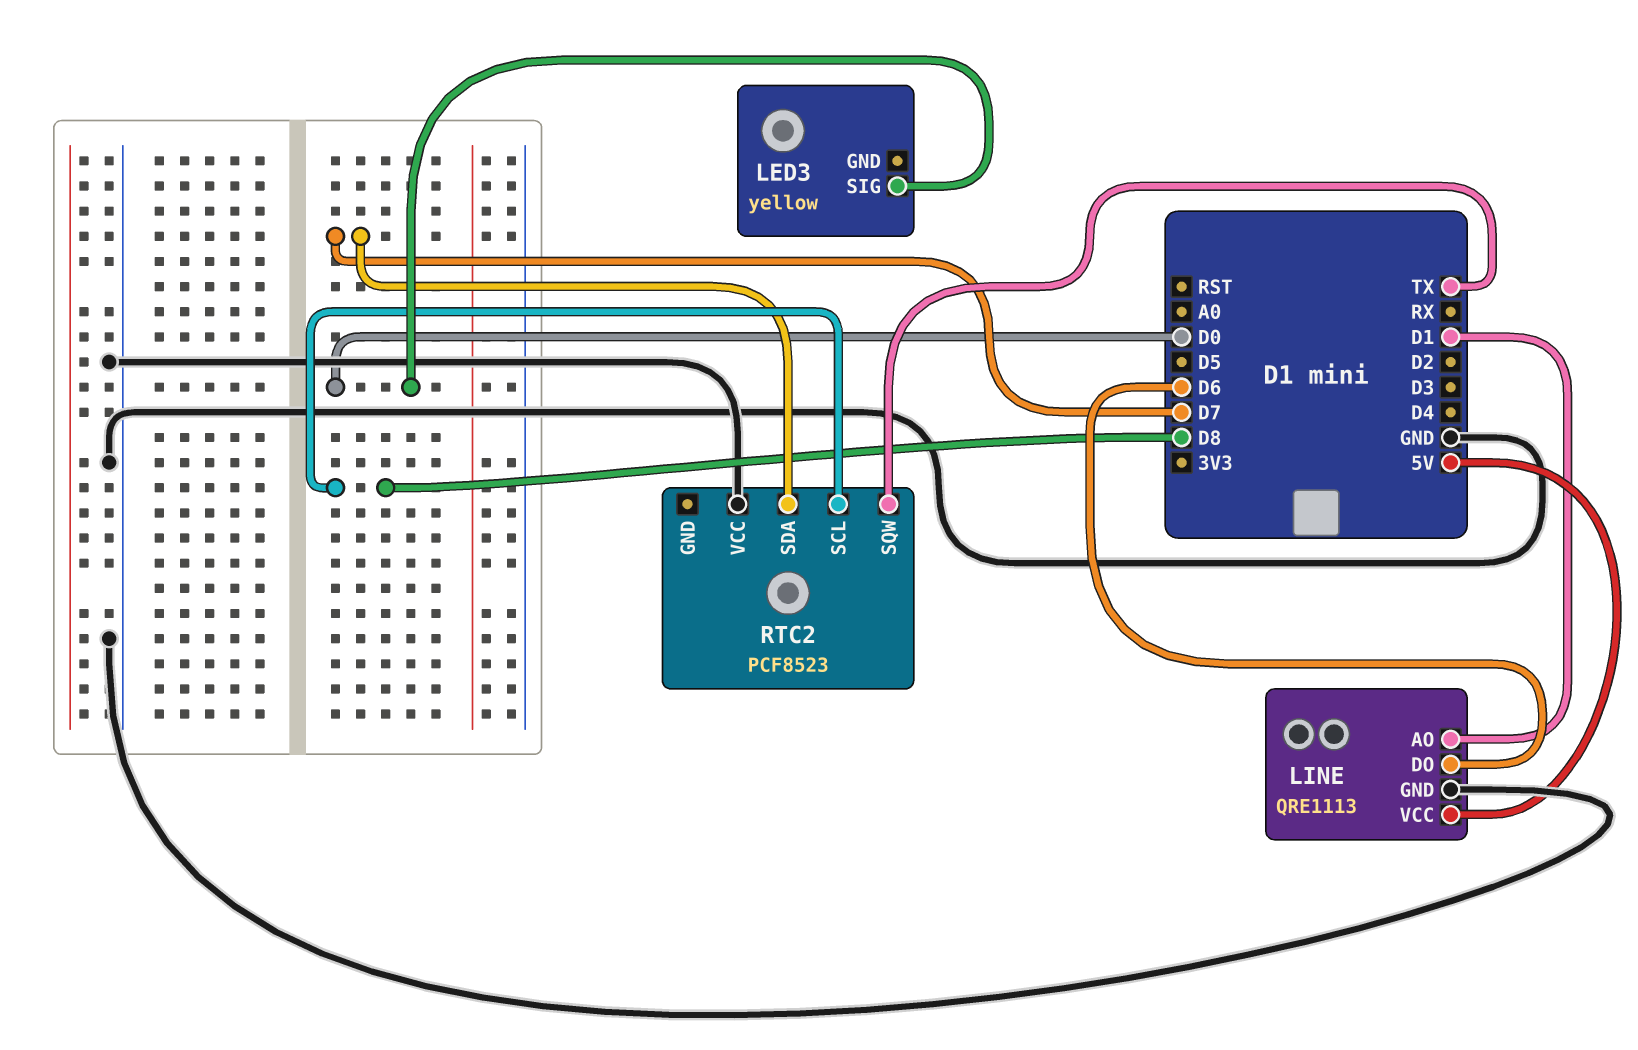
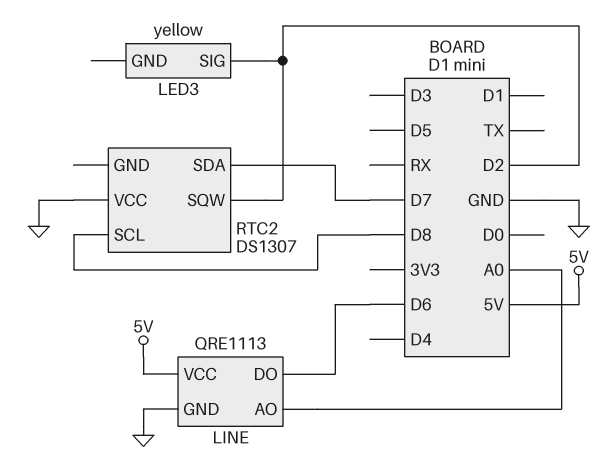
LED3 pin SIG: D0 -> D2
LINE pin AO: D1 -> A0
RTC2: PCF8523 -> DS1307
RTC2 pin SQW: TX -> D2

